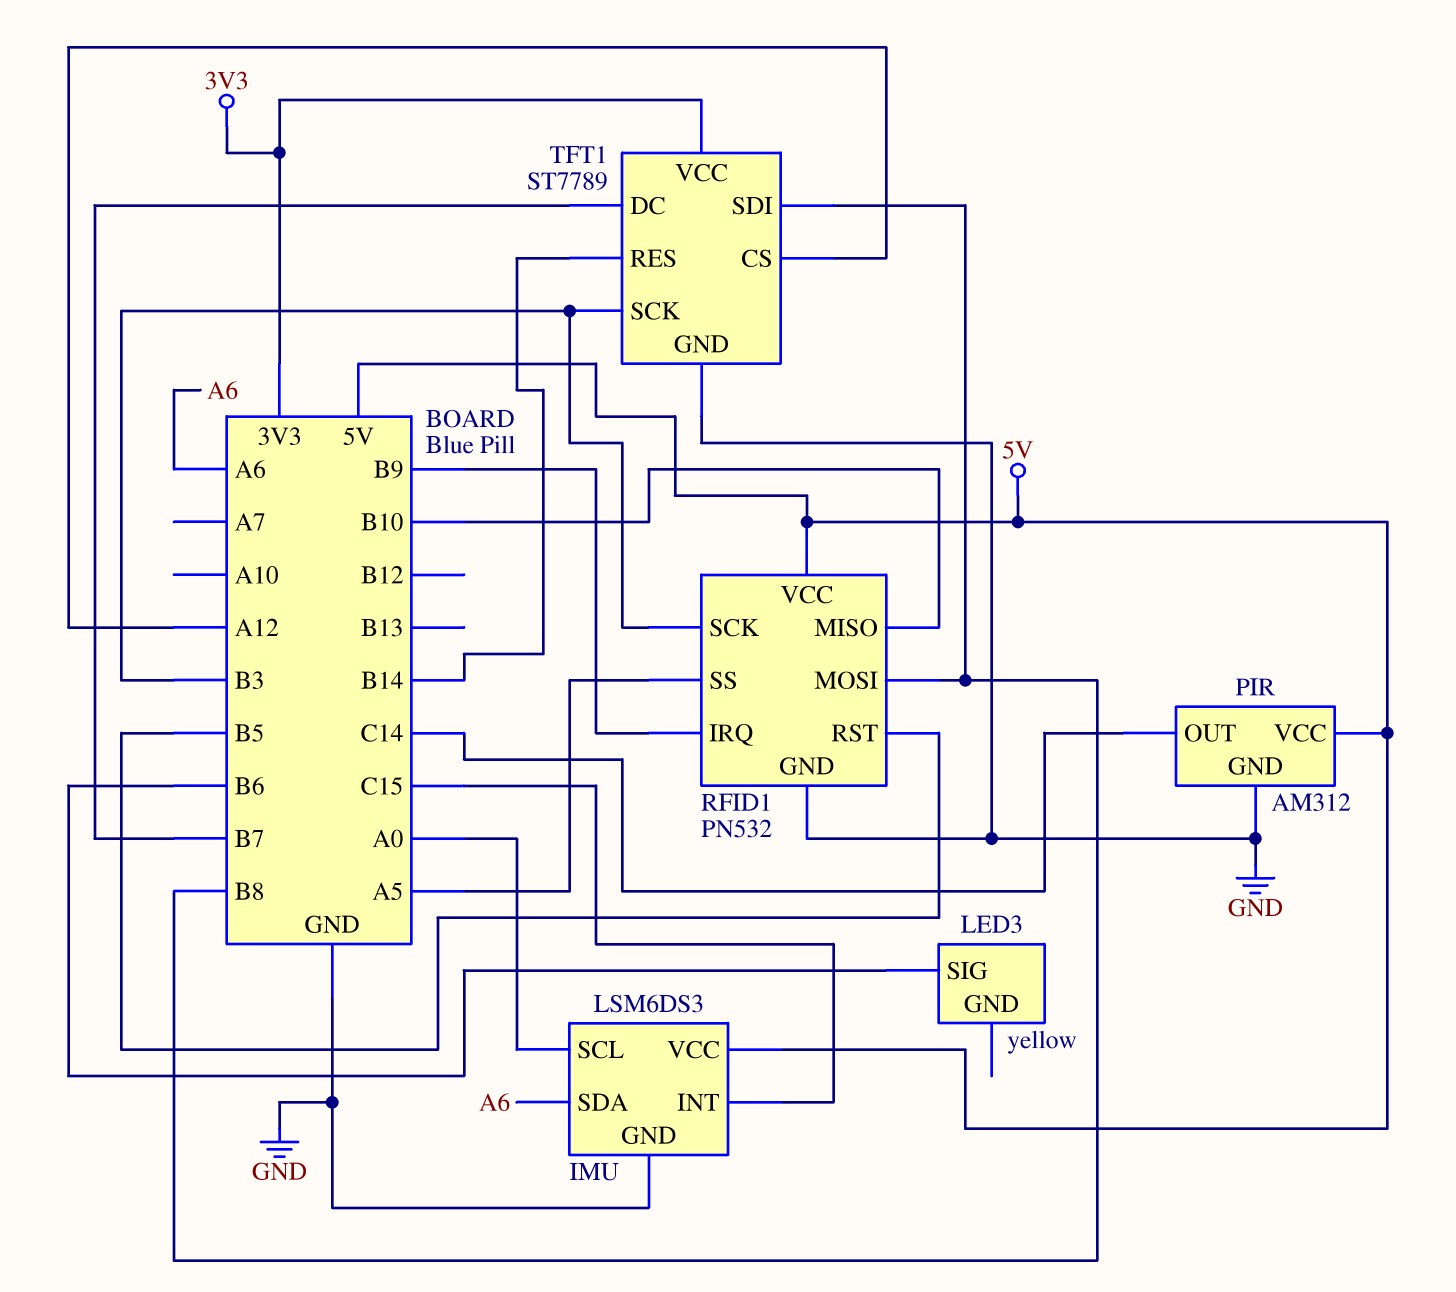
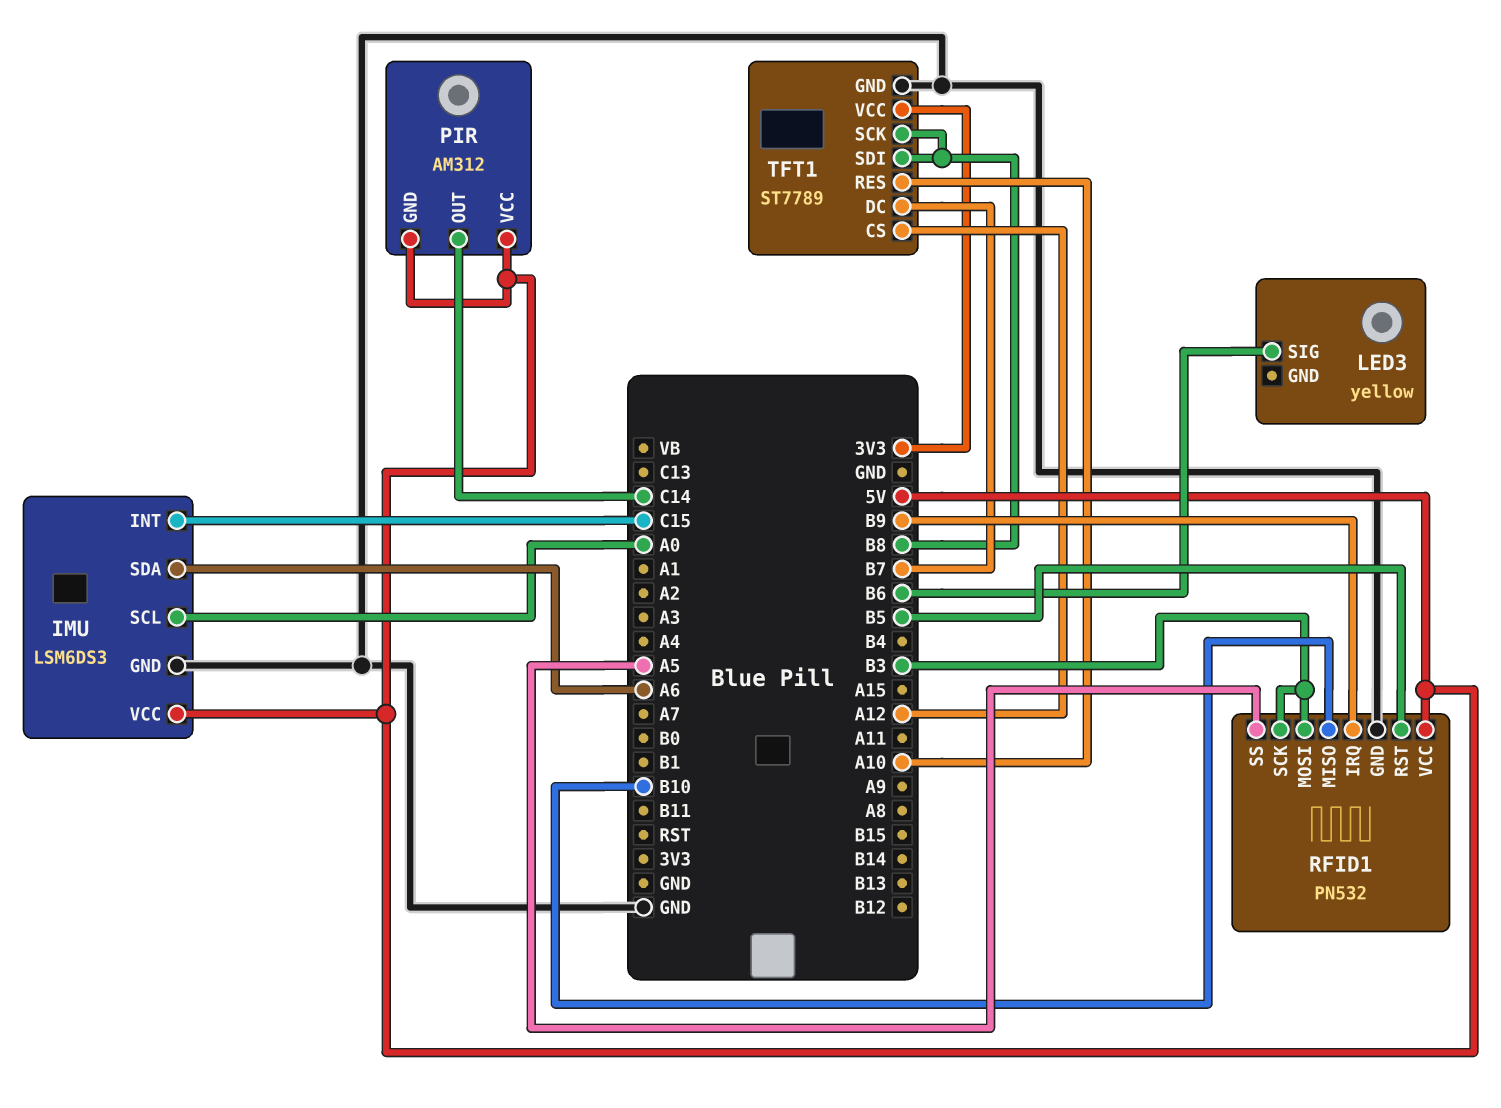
PIR pin GND: GND -> 5V
RFID1 pin MOSI: B8 -> B3
TFT1 pin RES: B14 -> A10
TFT1 pin SCK: B3 -> B8

